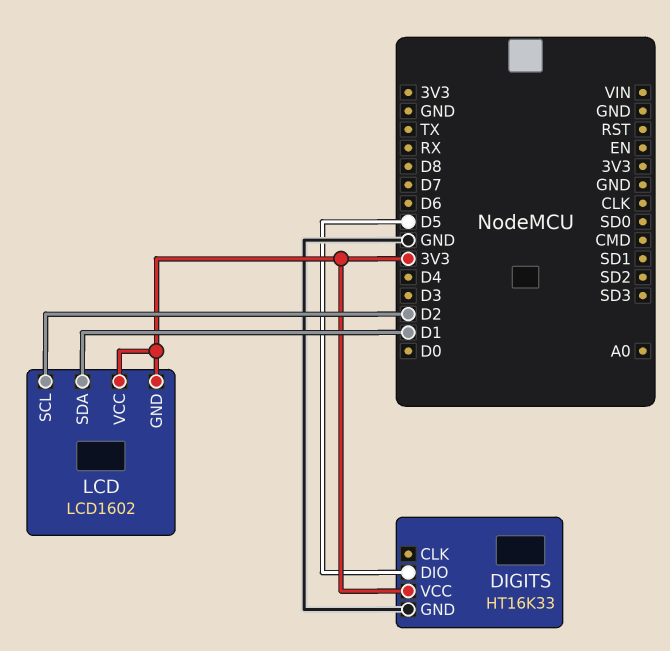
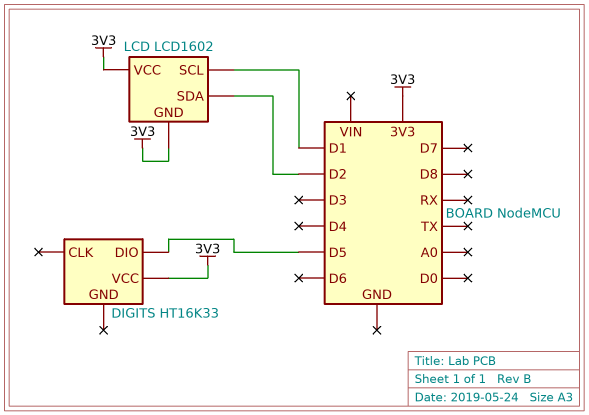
DIGITS pin GND: GND -> none
LCD pin SCL: D2 -> D1
LCD pin SDA: D1 -> D2

